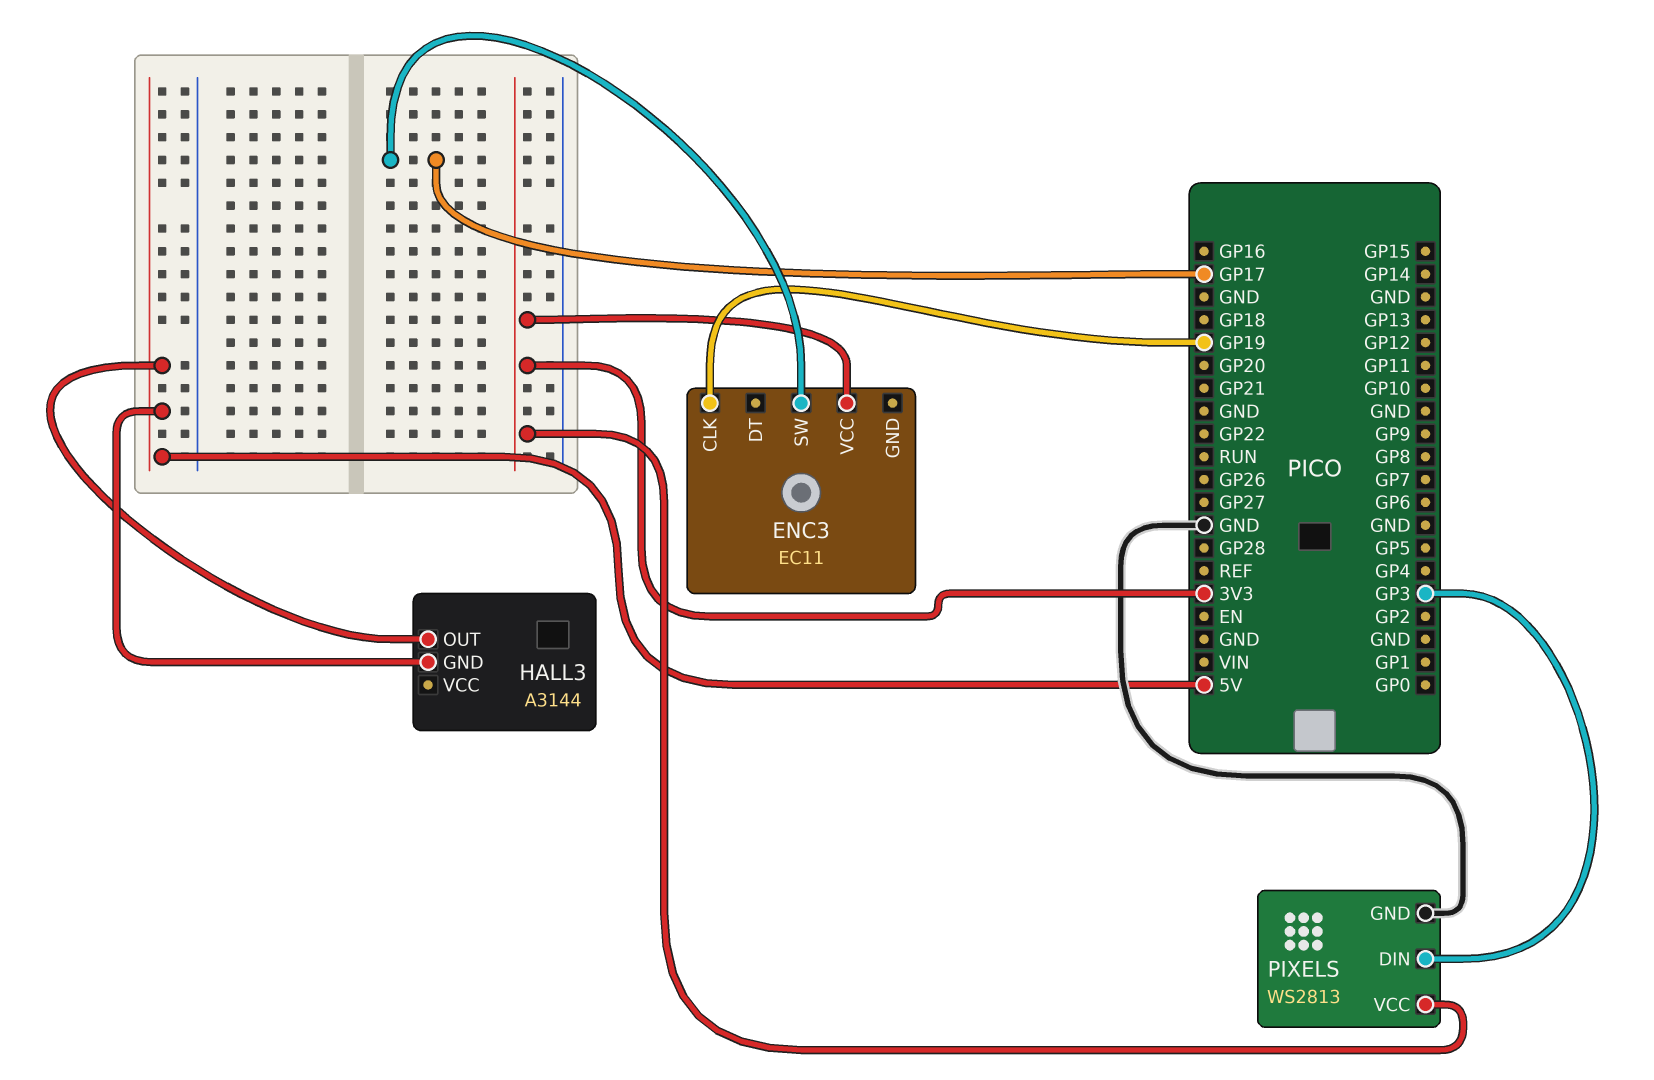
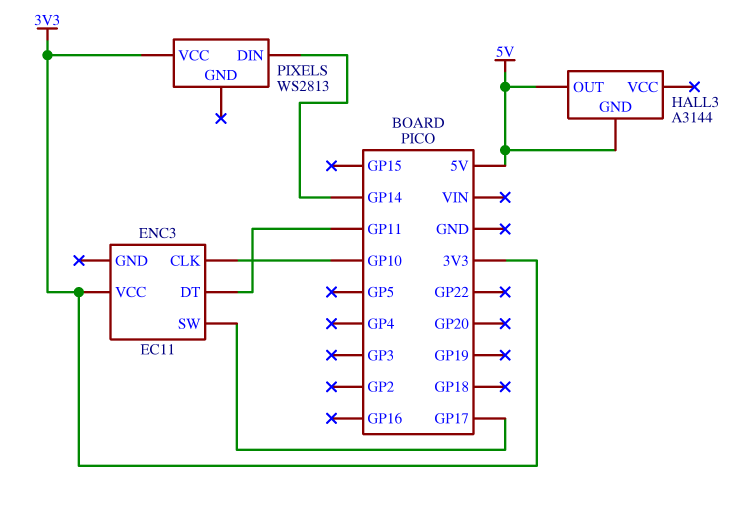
ENC3 pin CLK: GP19 -> GP10
ENC3 pin DT: none -> GP11
PIXELS pin DIN: GP3 -> GP14
PIXELS pin GND: GND -> none

